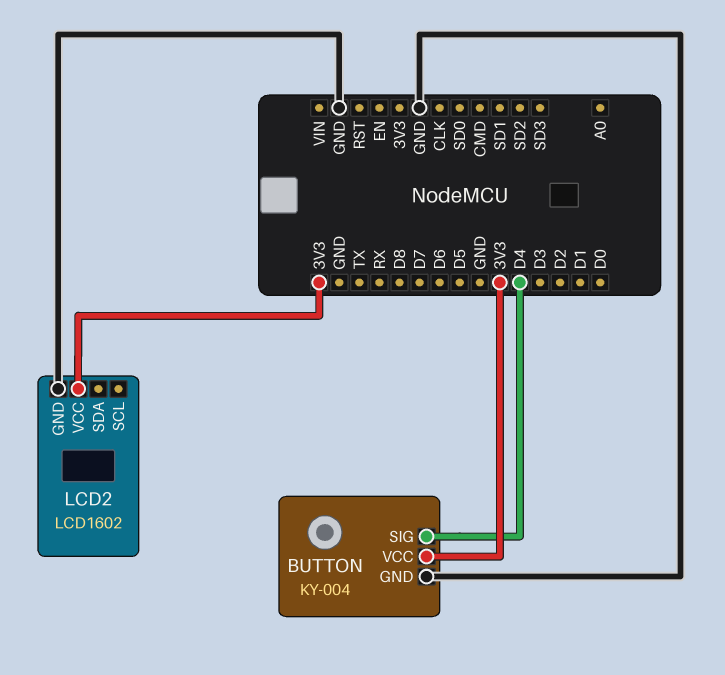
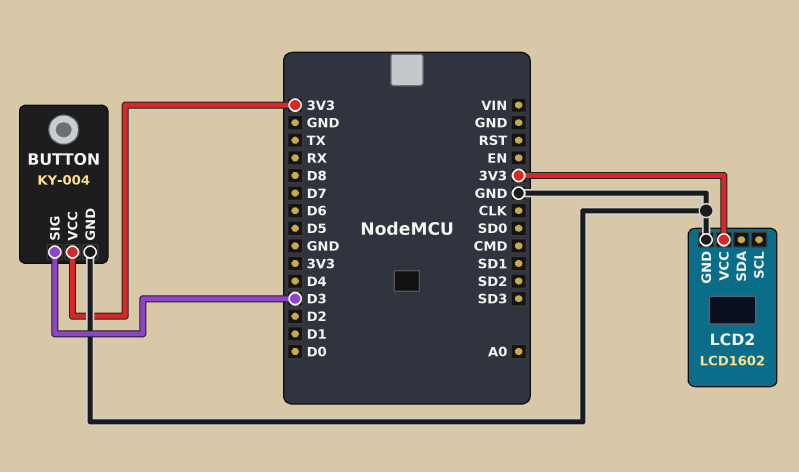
BUTTON pin SIG: D4 -> D3

